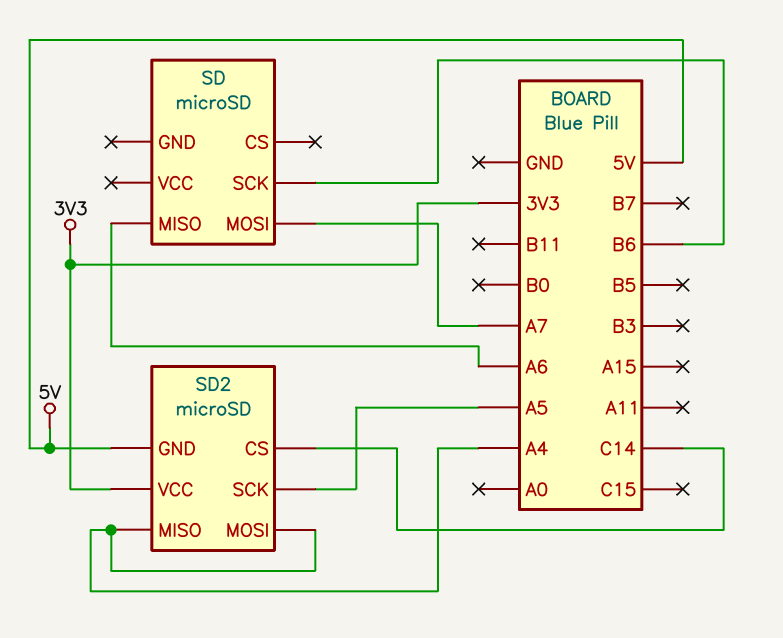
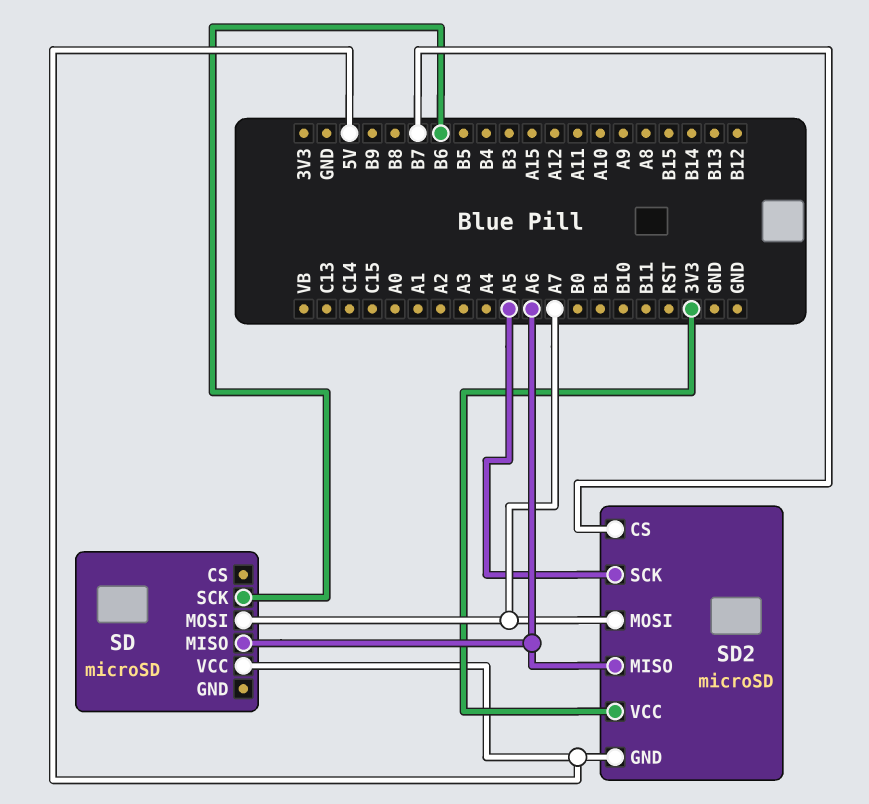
SD pin VCC: none -> 5V
SD2 pin CS: C14 -> B7
SD2 pin MISO: A4 -> A6
SD2 pin MOSI: A4 -> A7

